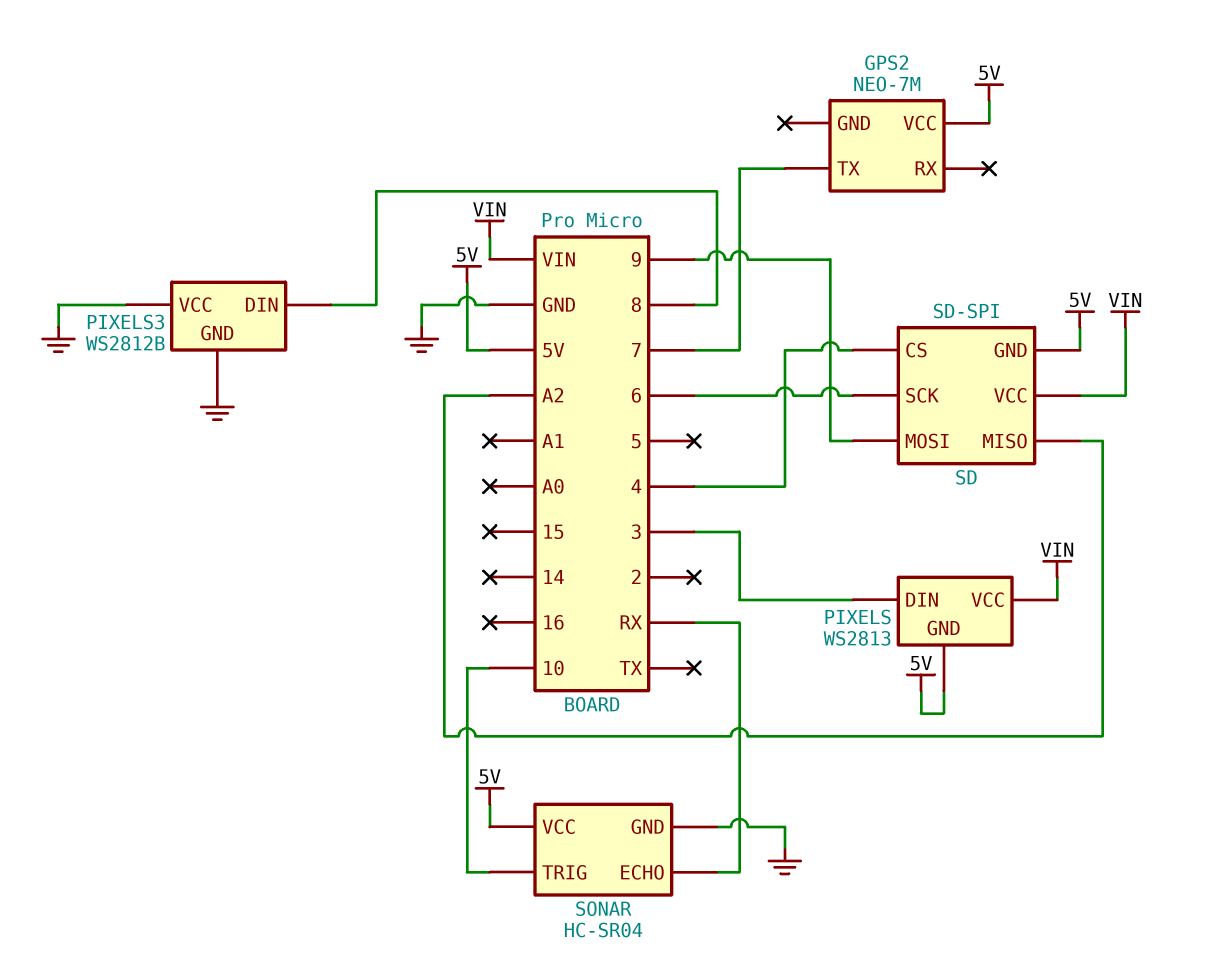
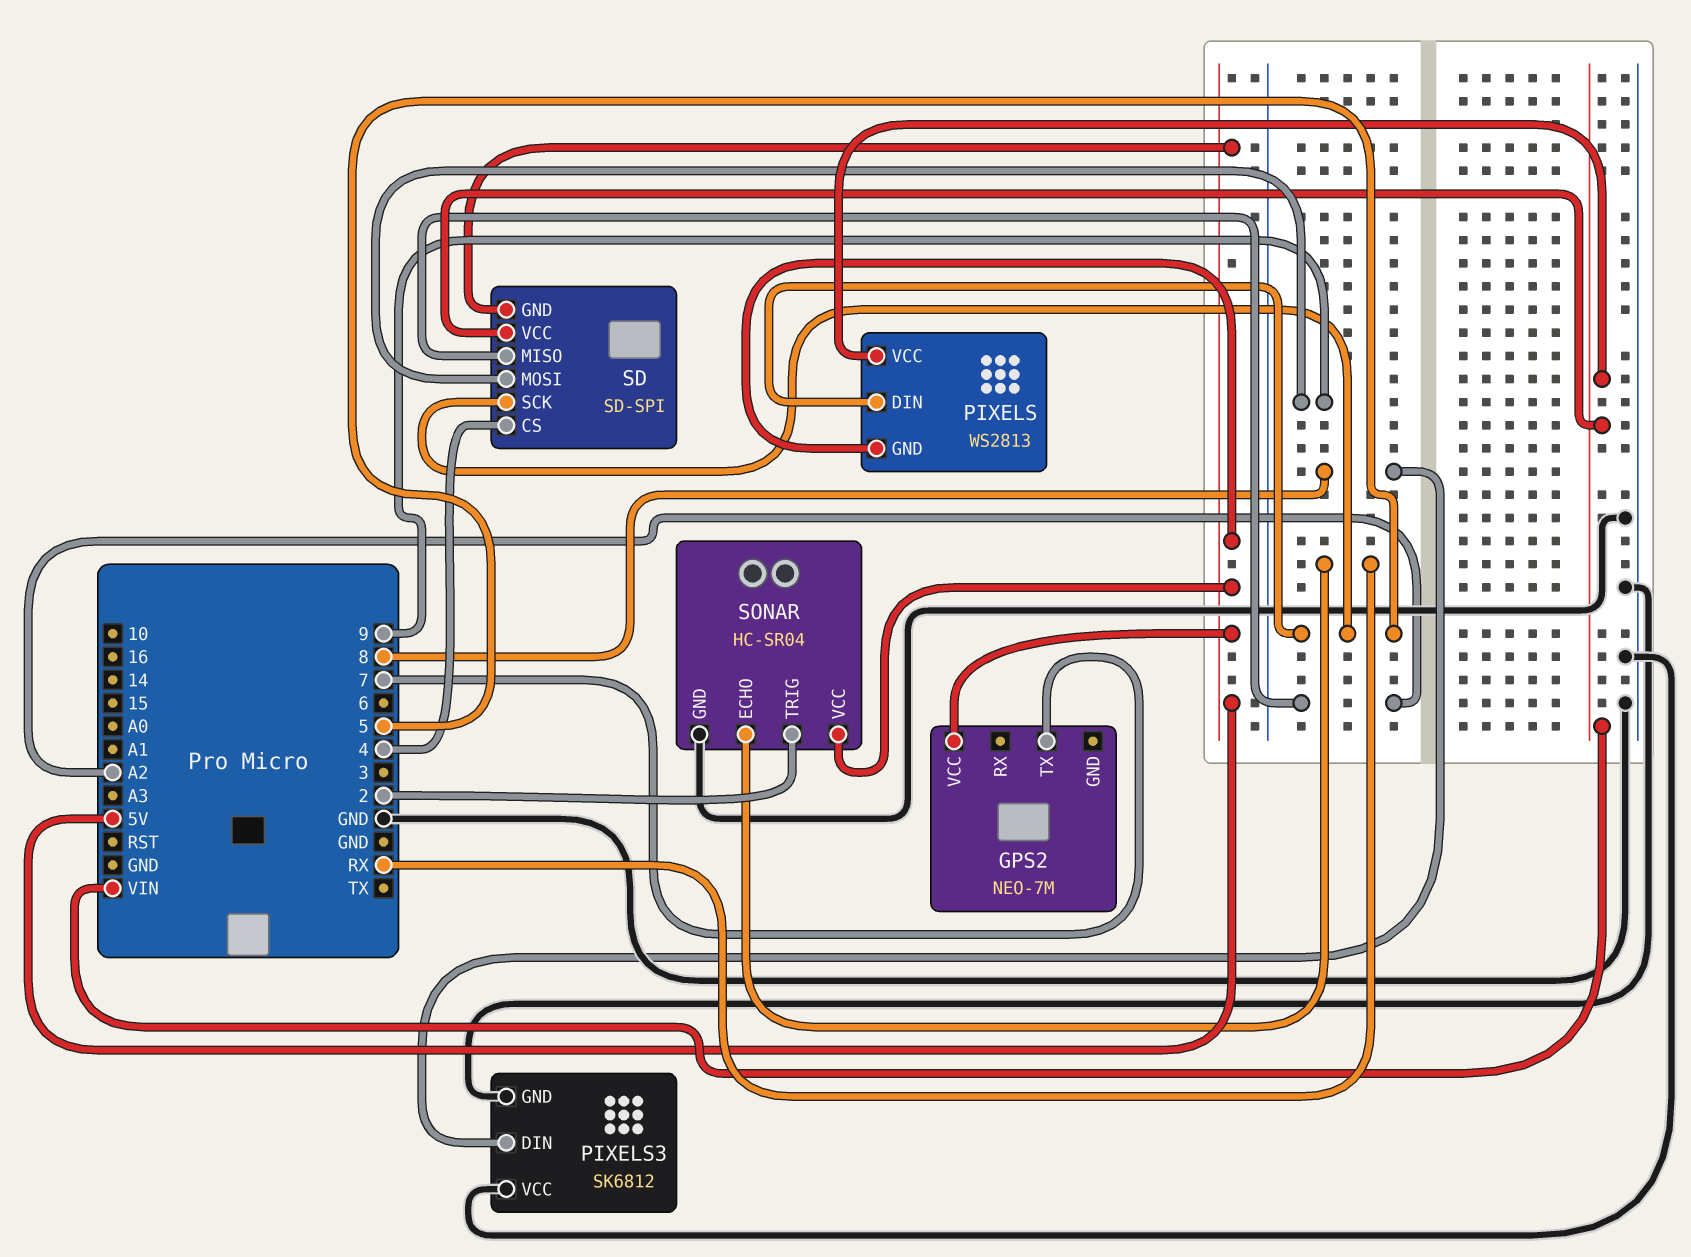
PIXELS pin DIN: 3 -> 5
PIXELS3: WS2812B -> SK6812
SD pin SCK: 6 -> 5
SONAR pin TRIG: 10 -> 2

